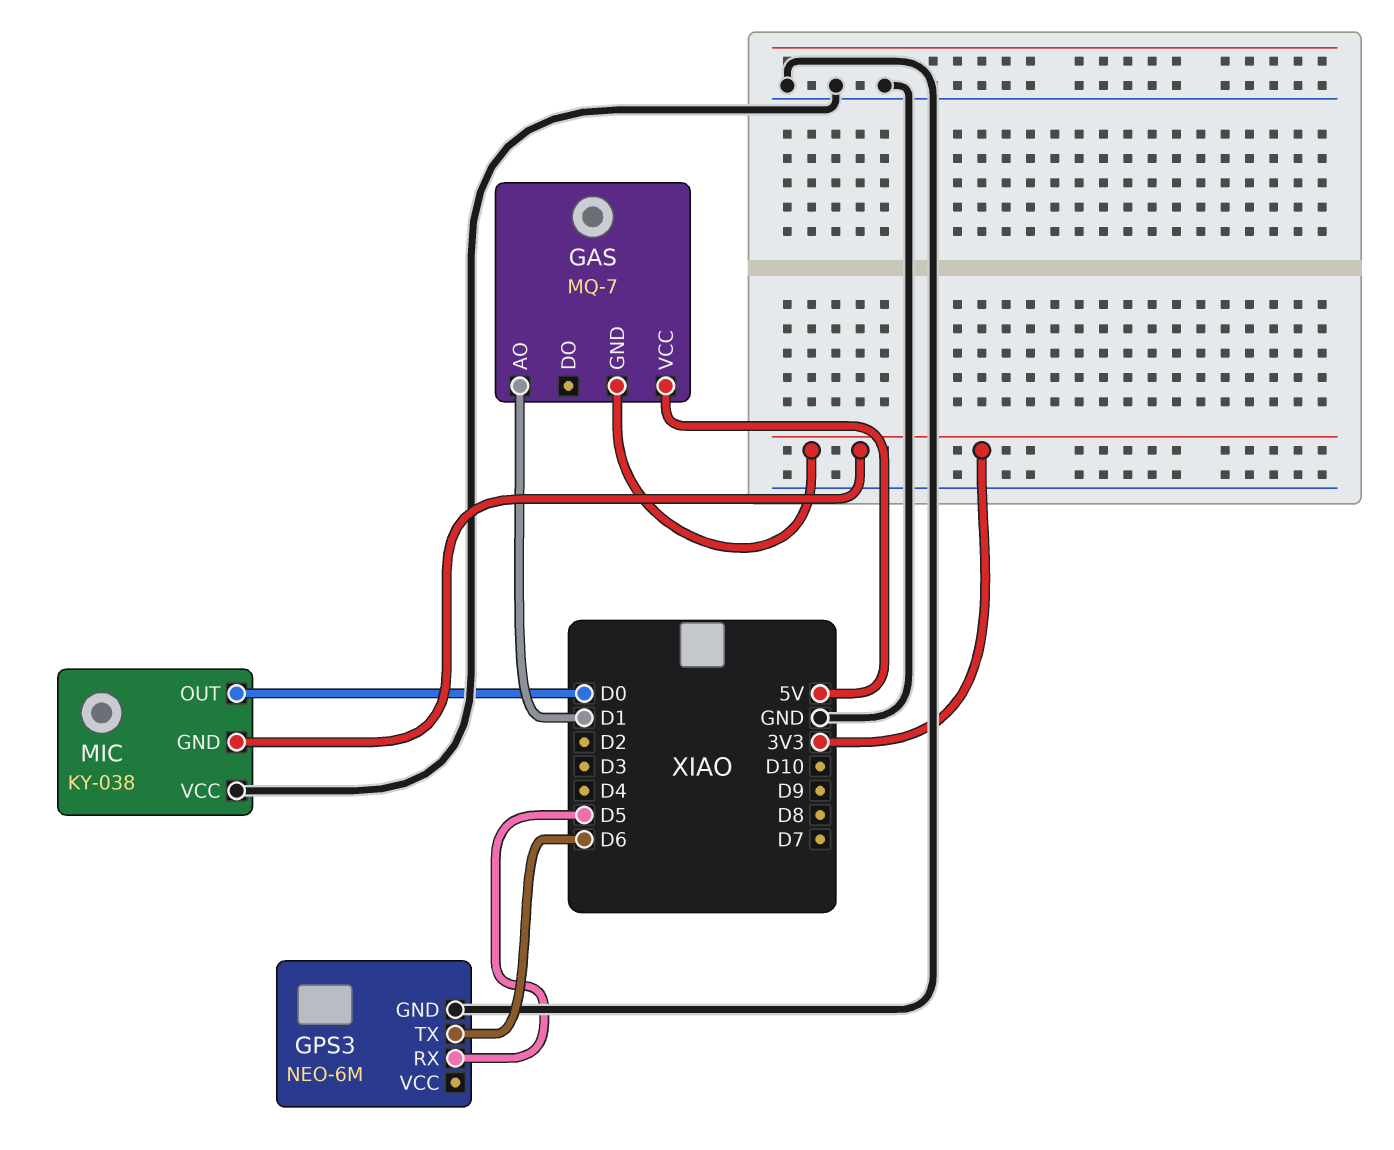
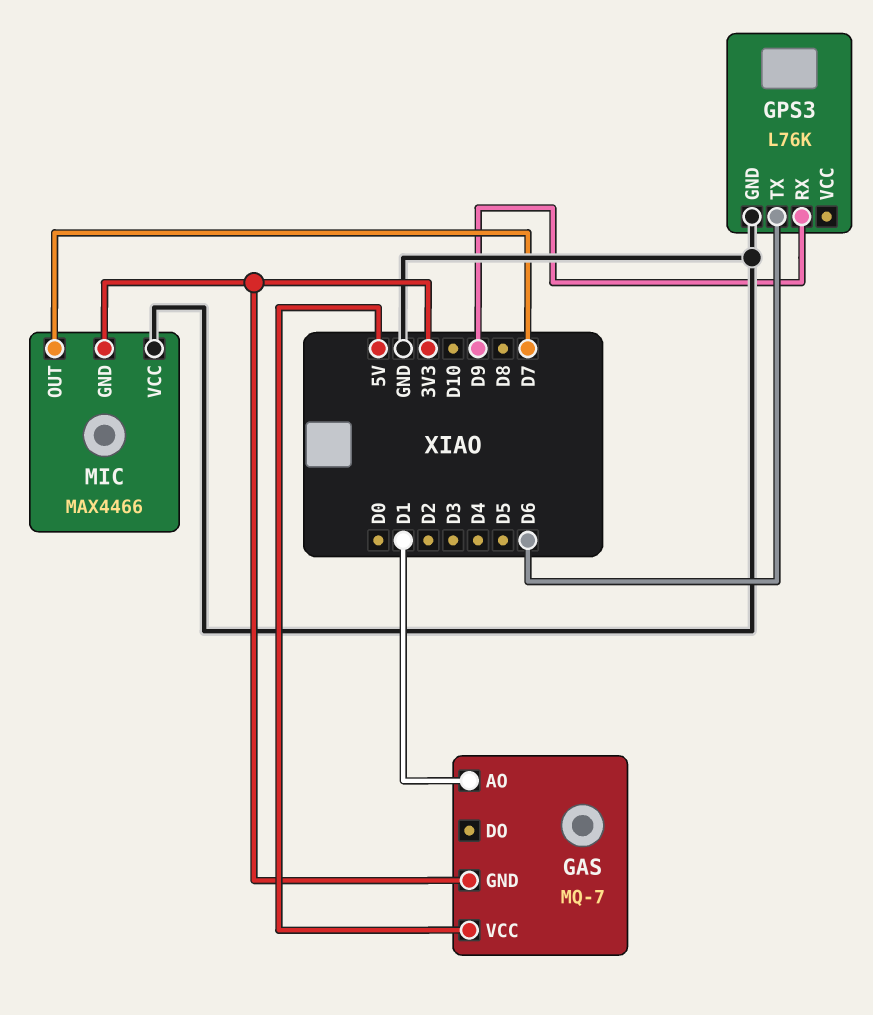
GPS3: NEO-6M -> L76K
GPS3 pin RX: D5 -> D9
MIC: KY-038 -> MAX4466
MIC pin OUT: D0 -> D7

